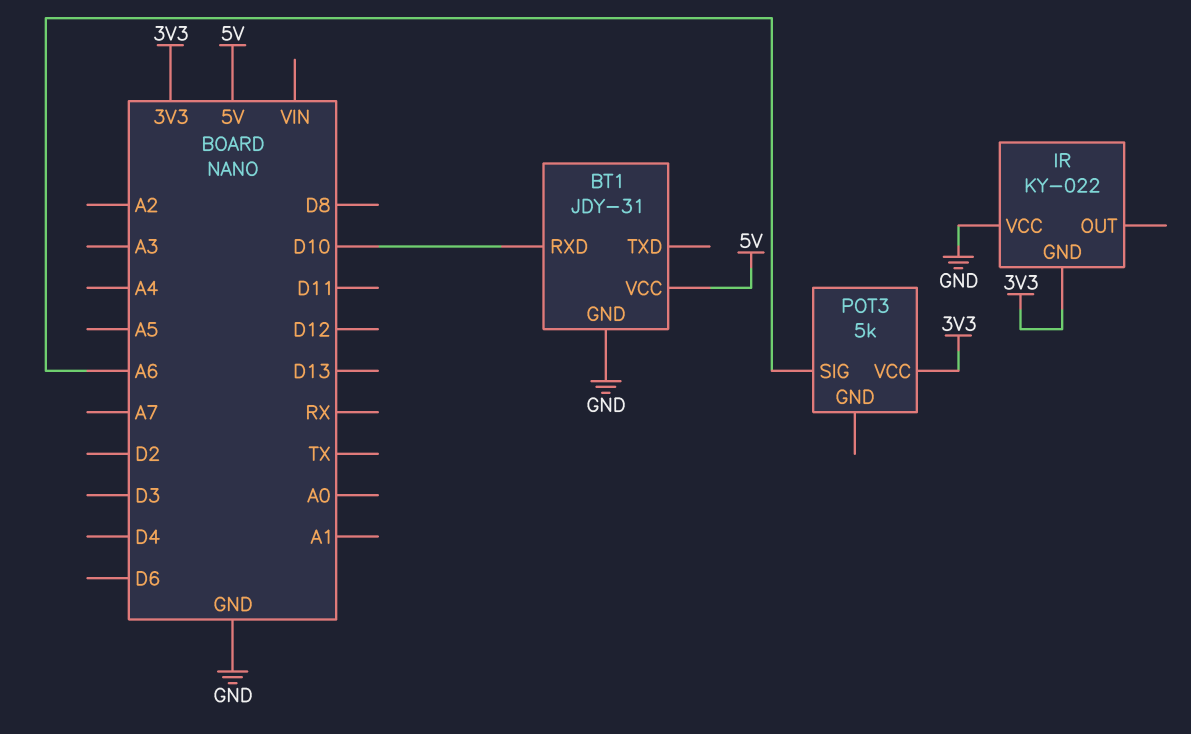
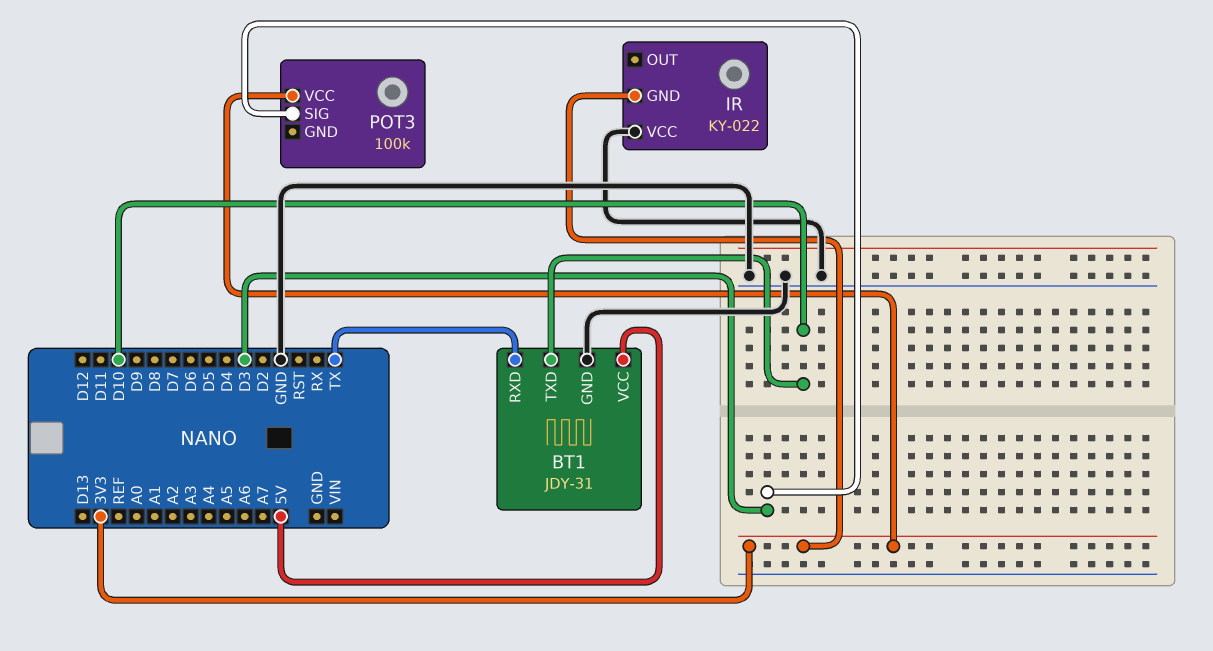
BT1 pin RXD: D10 -> TX
BT1 pin TXD: none -> D10
POT3: 5k -> 100k
POT3 pin SIG: A6 -> D3

